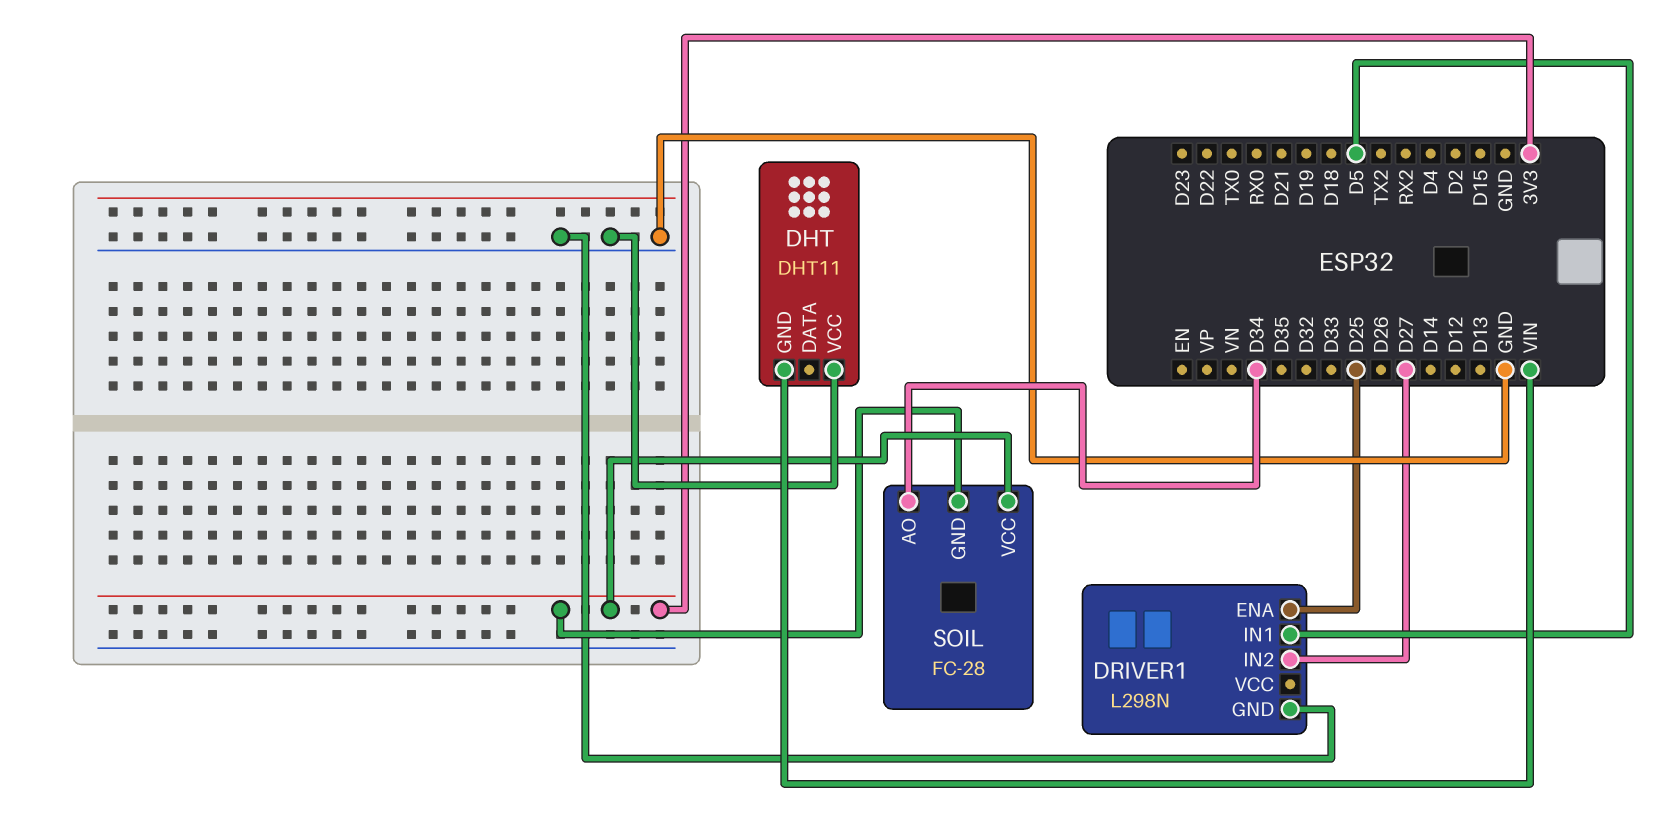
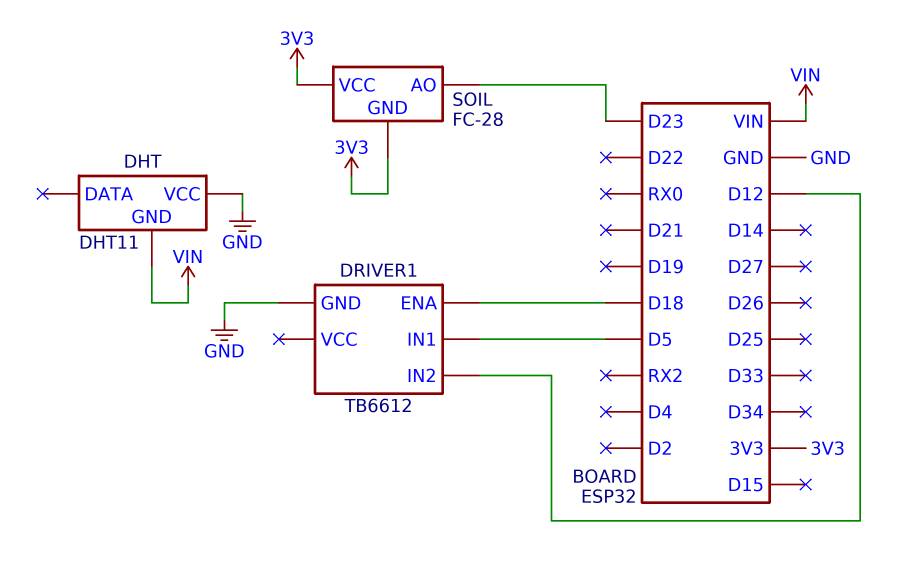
DRIVER1: L298N -> TB6612
DRIVER1 pin ENA: D25 -> D18
DRIVER1 pin IN2: D27 -> D12
SOIL pin AO: D34 -> D23

